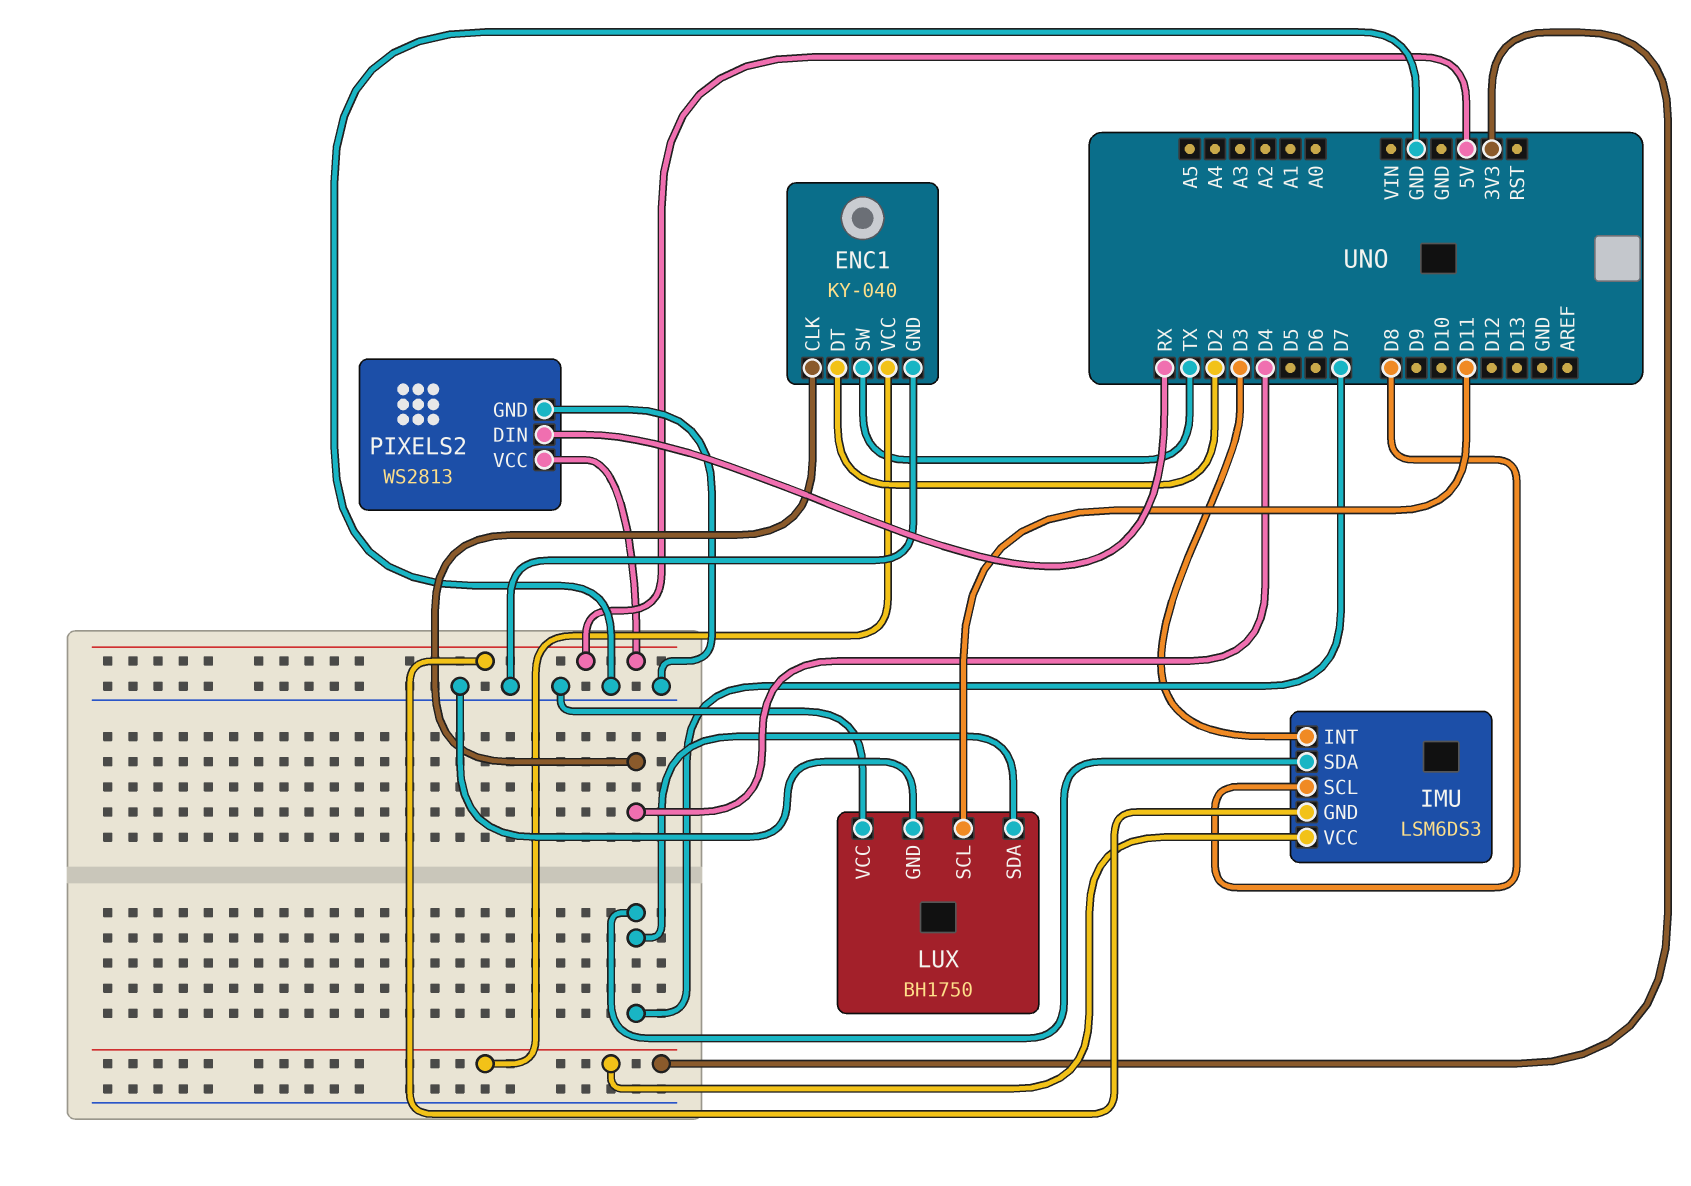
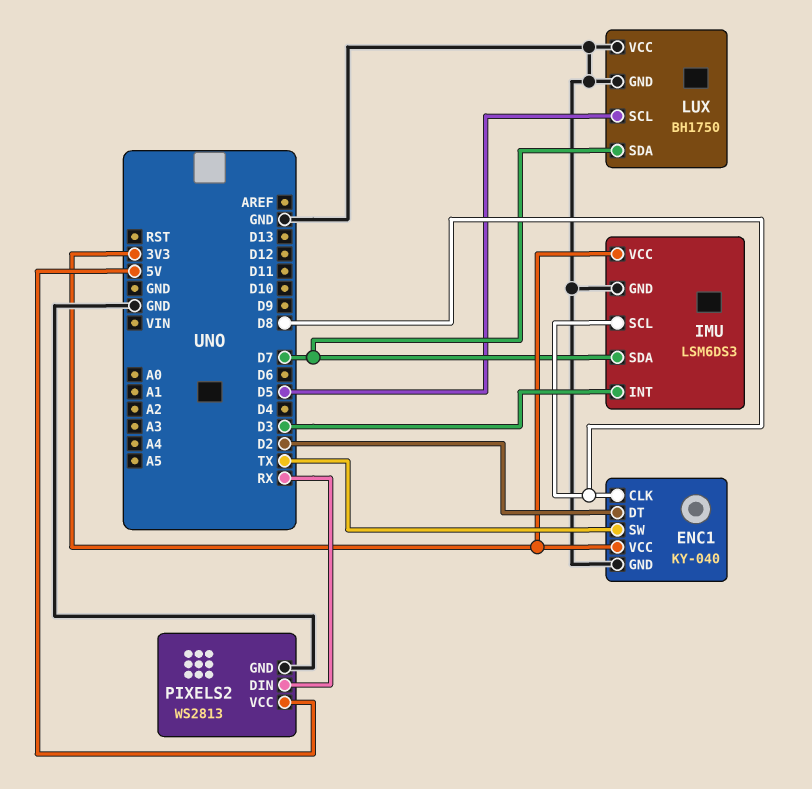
ENC1 pin CLK: D4 -> D8
IMU pin GND: 5V -> GND
LUX pin SCL: D11 -> D5

